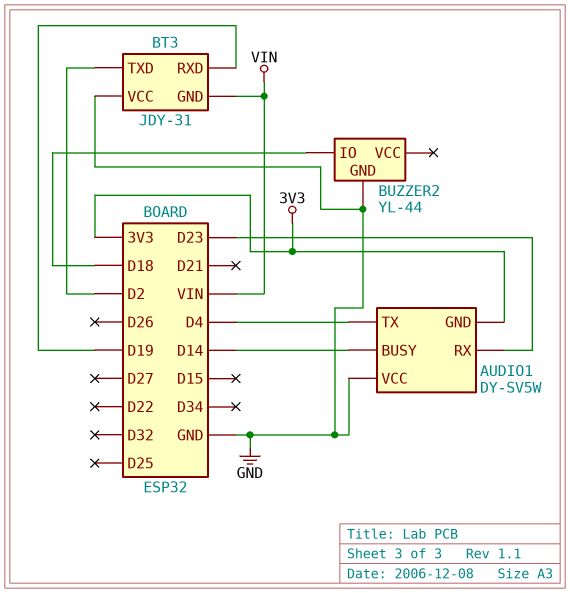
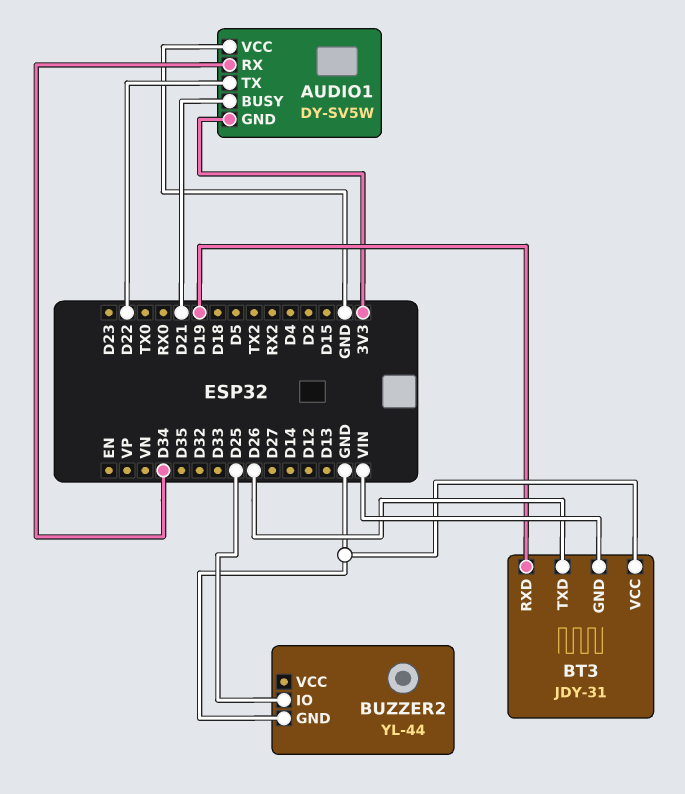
AUDIO1 pin BUSY: D14 -> D21
AUDIO1 pin RX: D23 -> D34
AUDIO1 pin TX: D4 -> D22
BT3 pin TXD: D2 -> D26
BUZZER2 pin IO: D18 -> D25

